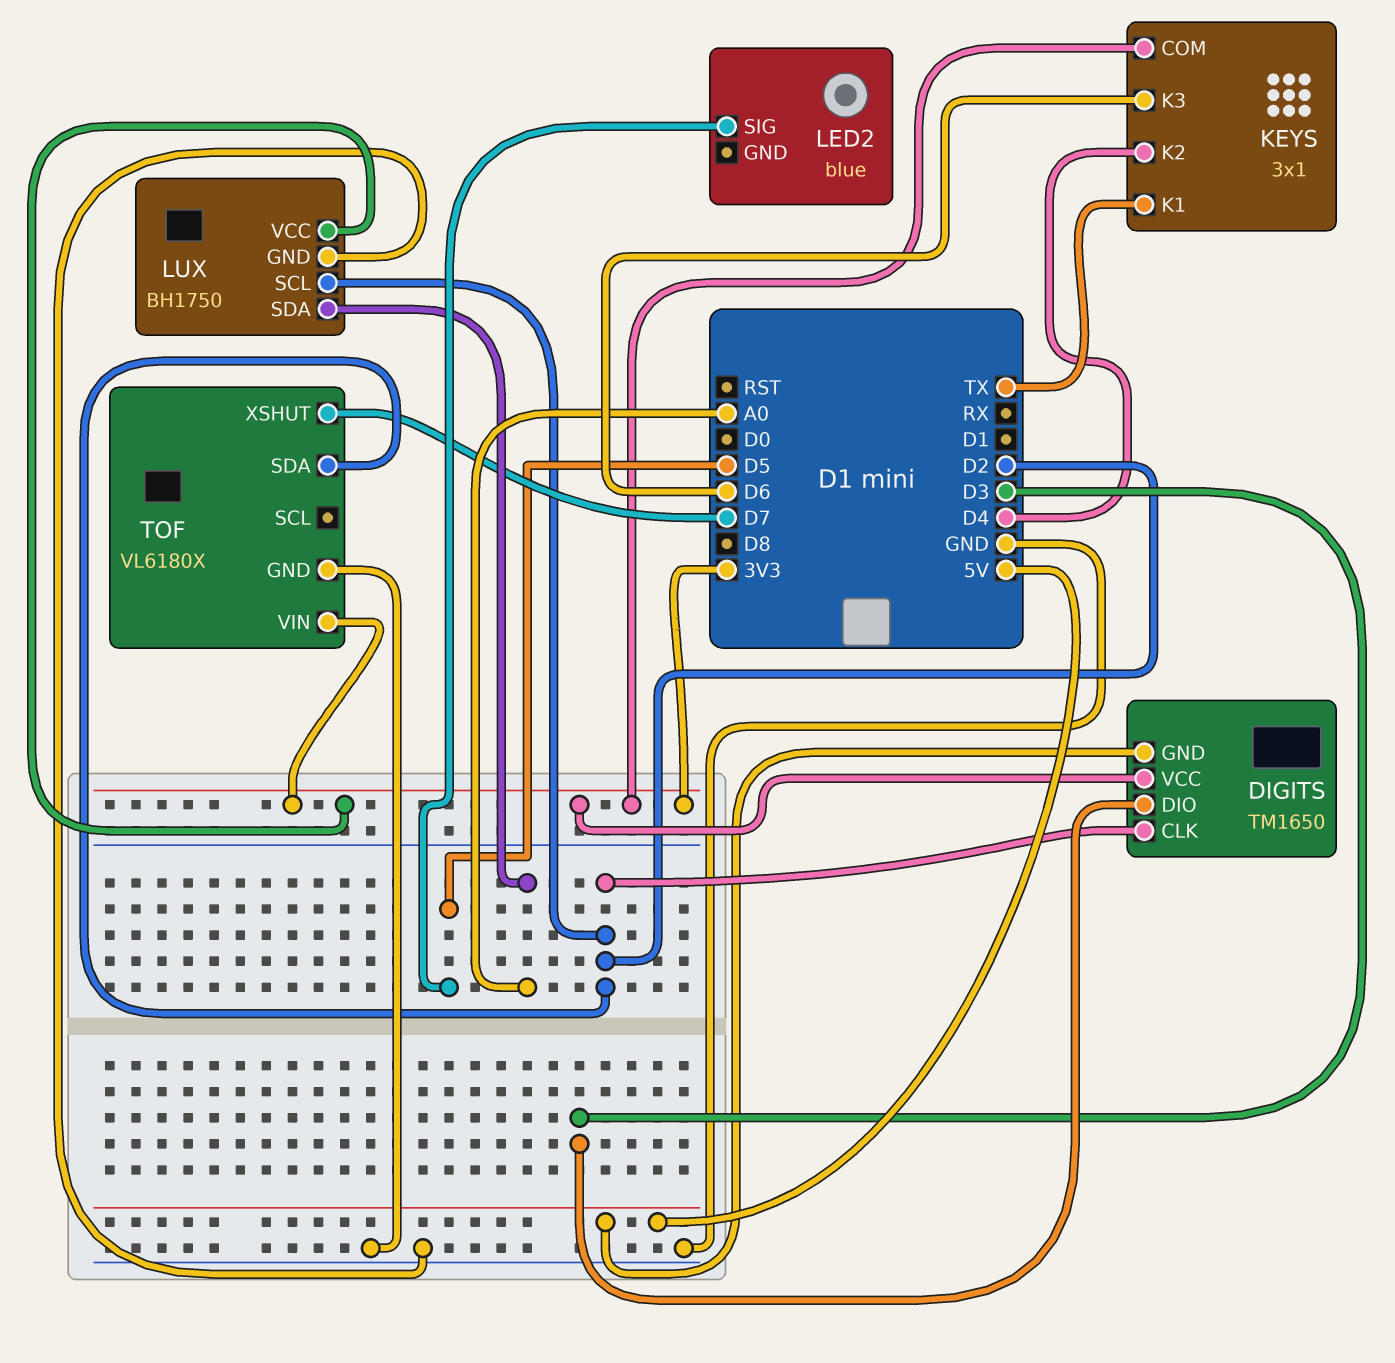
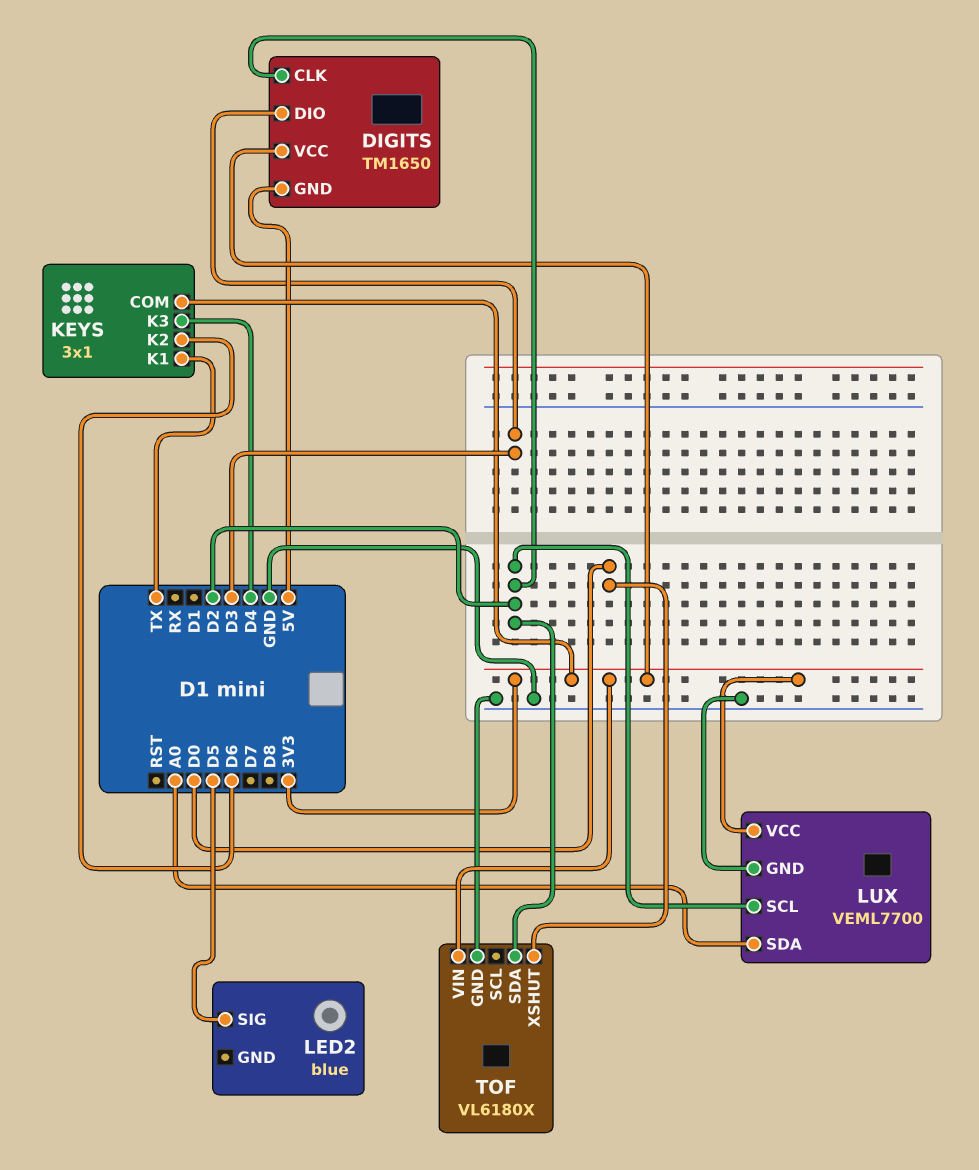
KEYS pin K2: D4 -> D6
KEYS pin K3: D6 -> D4
LUX: BH1750 -> VEML7700
TOF pin XSHUT: D7 -> D0

